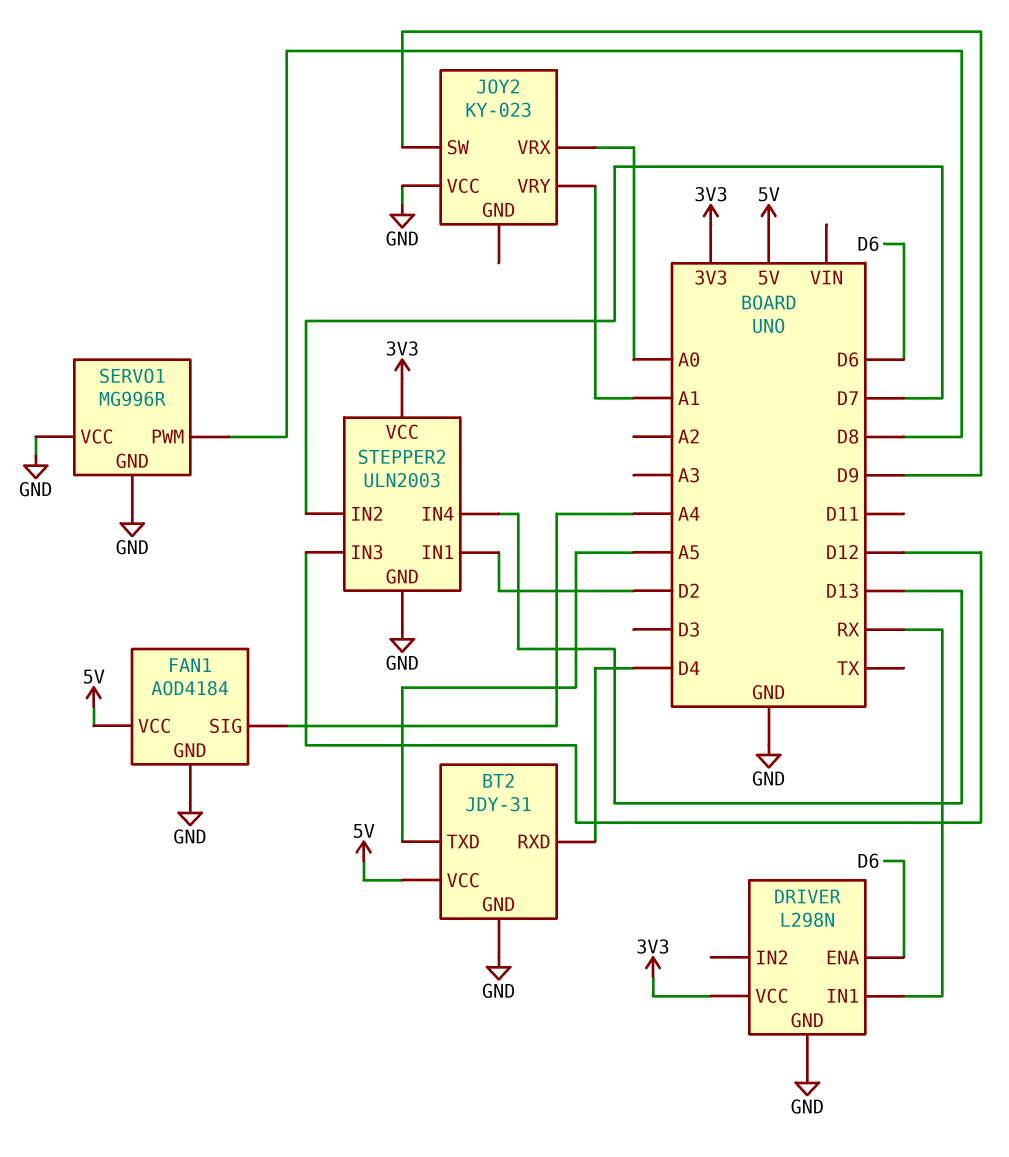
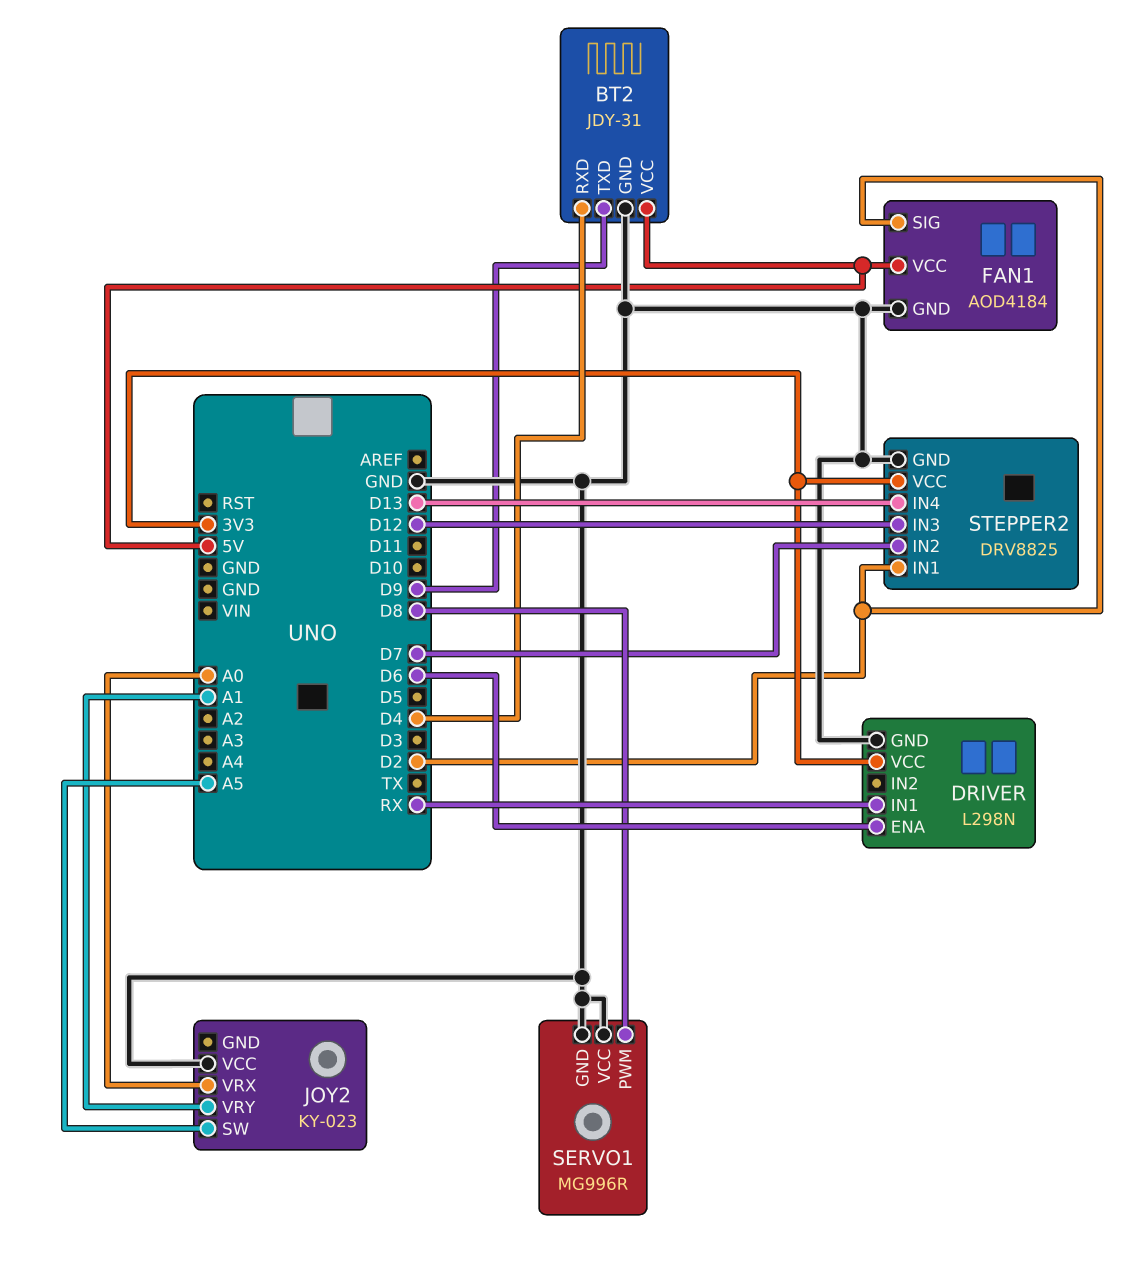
BT2 pin TXD: A5 -> D9
FAN1 pin SIG: A4 -> D2
JOY2 pin SW: D9 -> A5
STEPPER2: ULN2003 -> DRV8825

